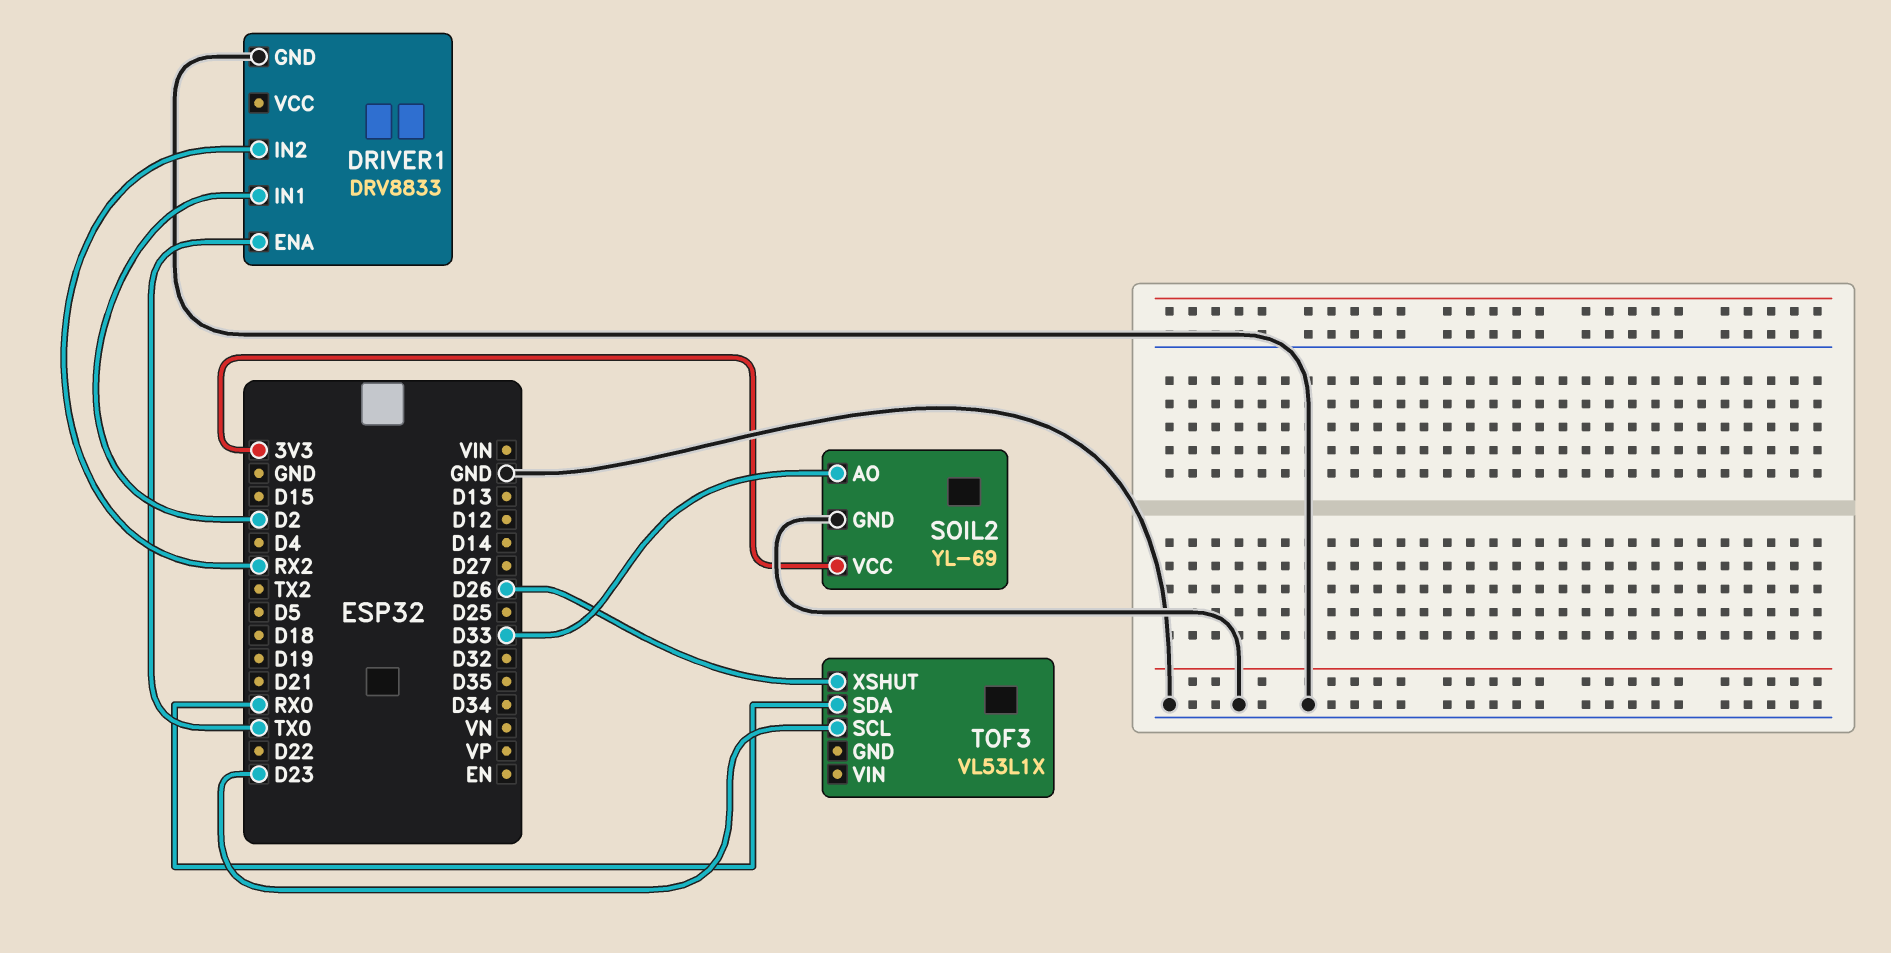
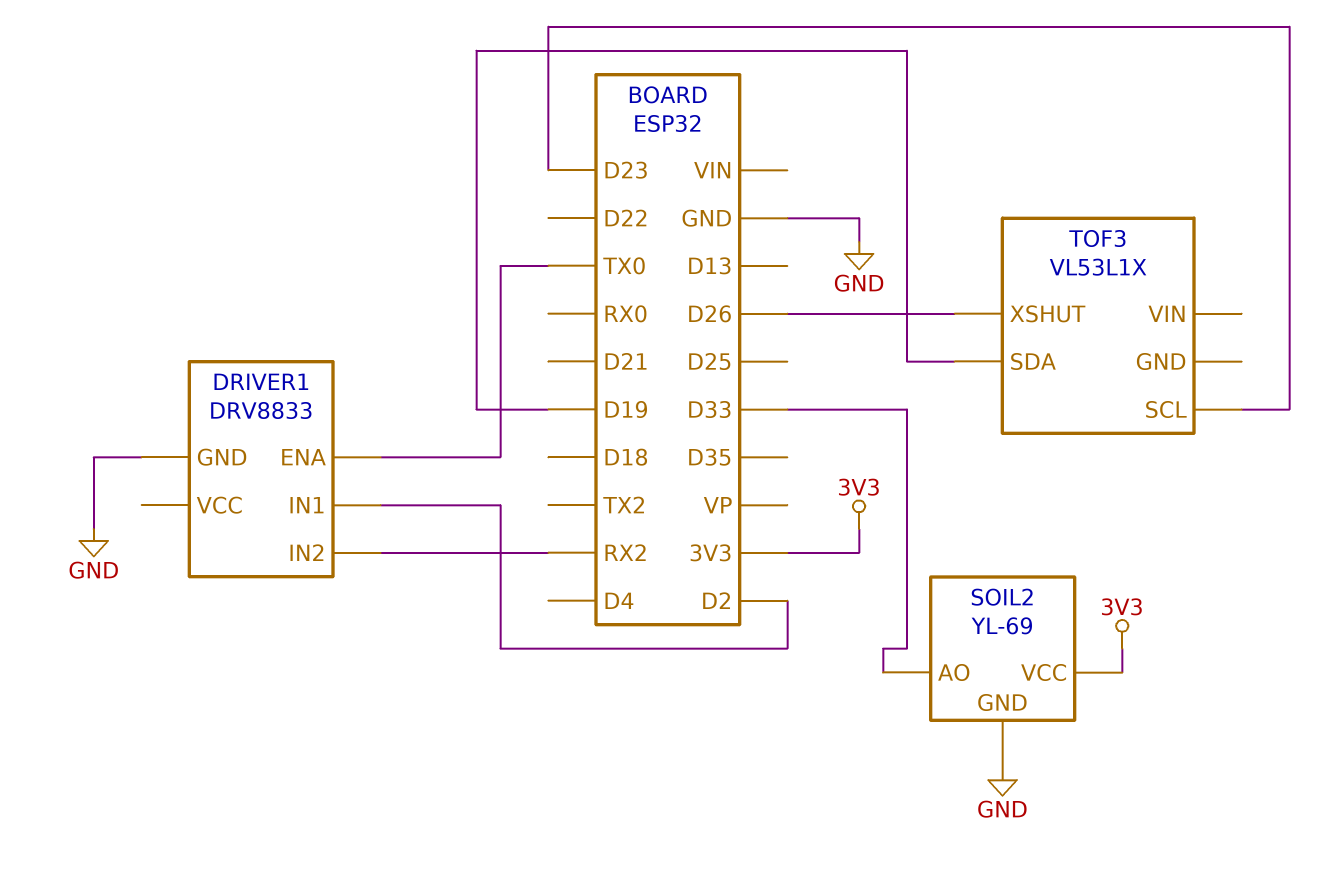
TOF3 pin SDA: RX0 -> D19

